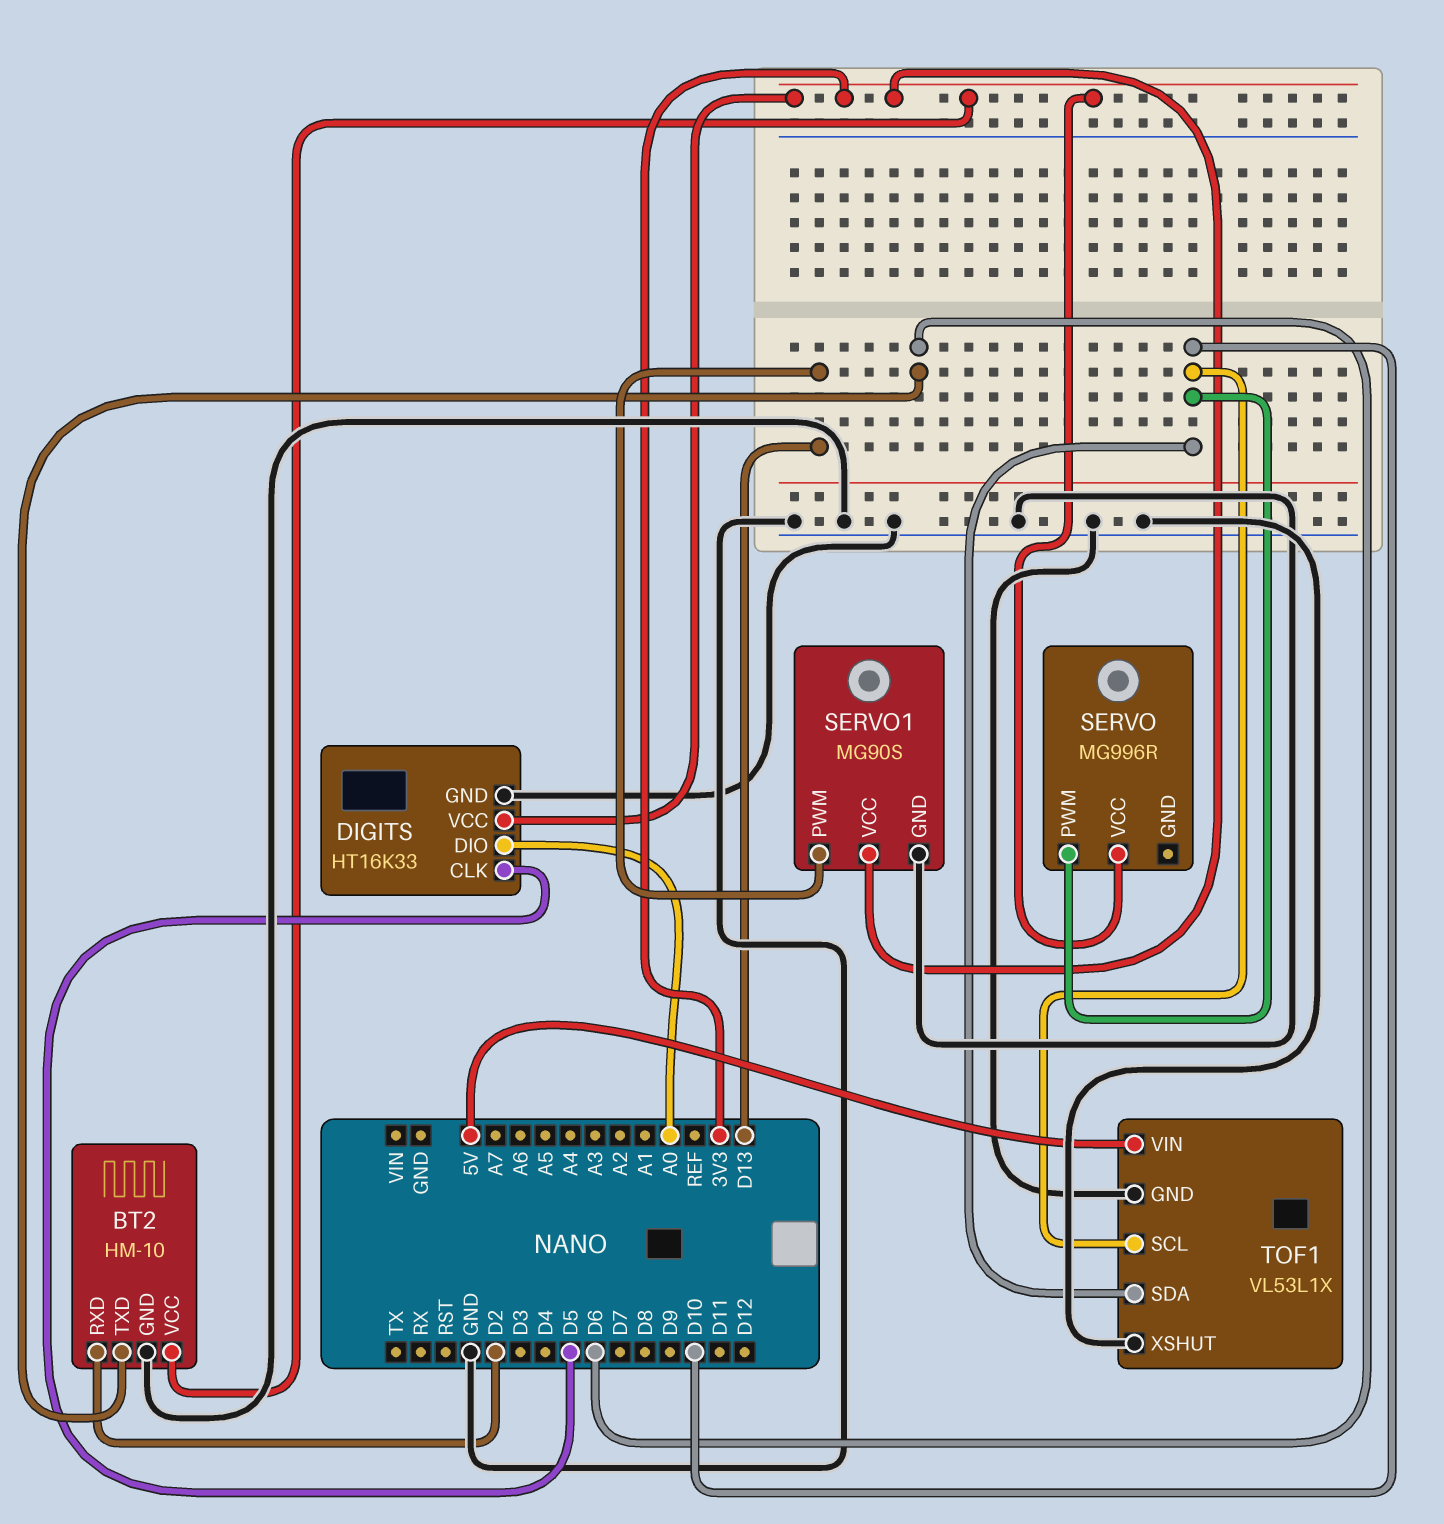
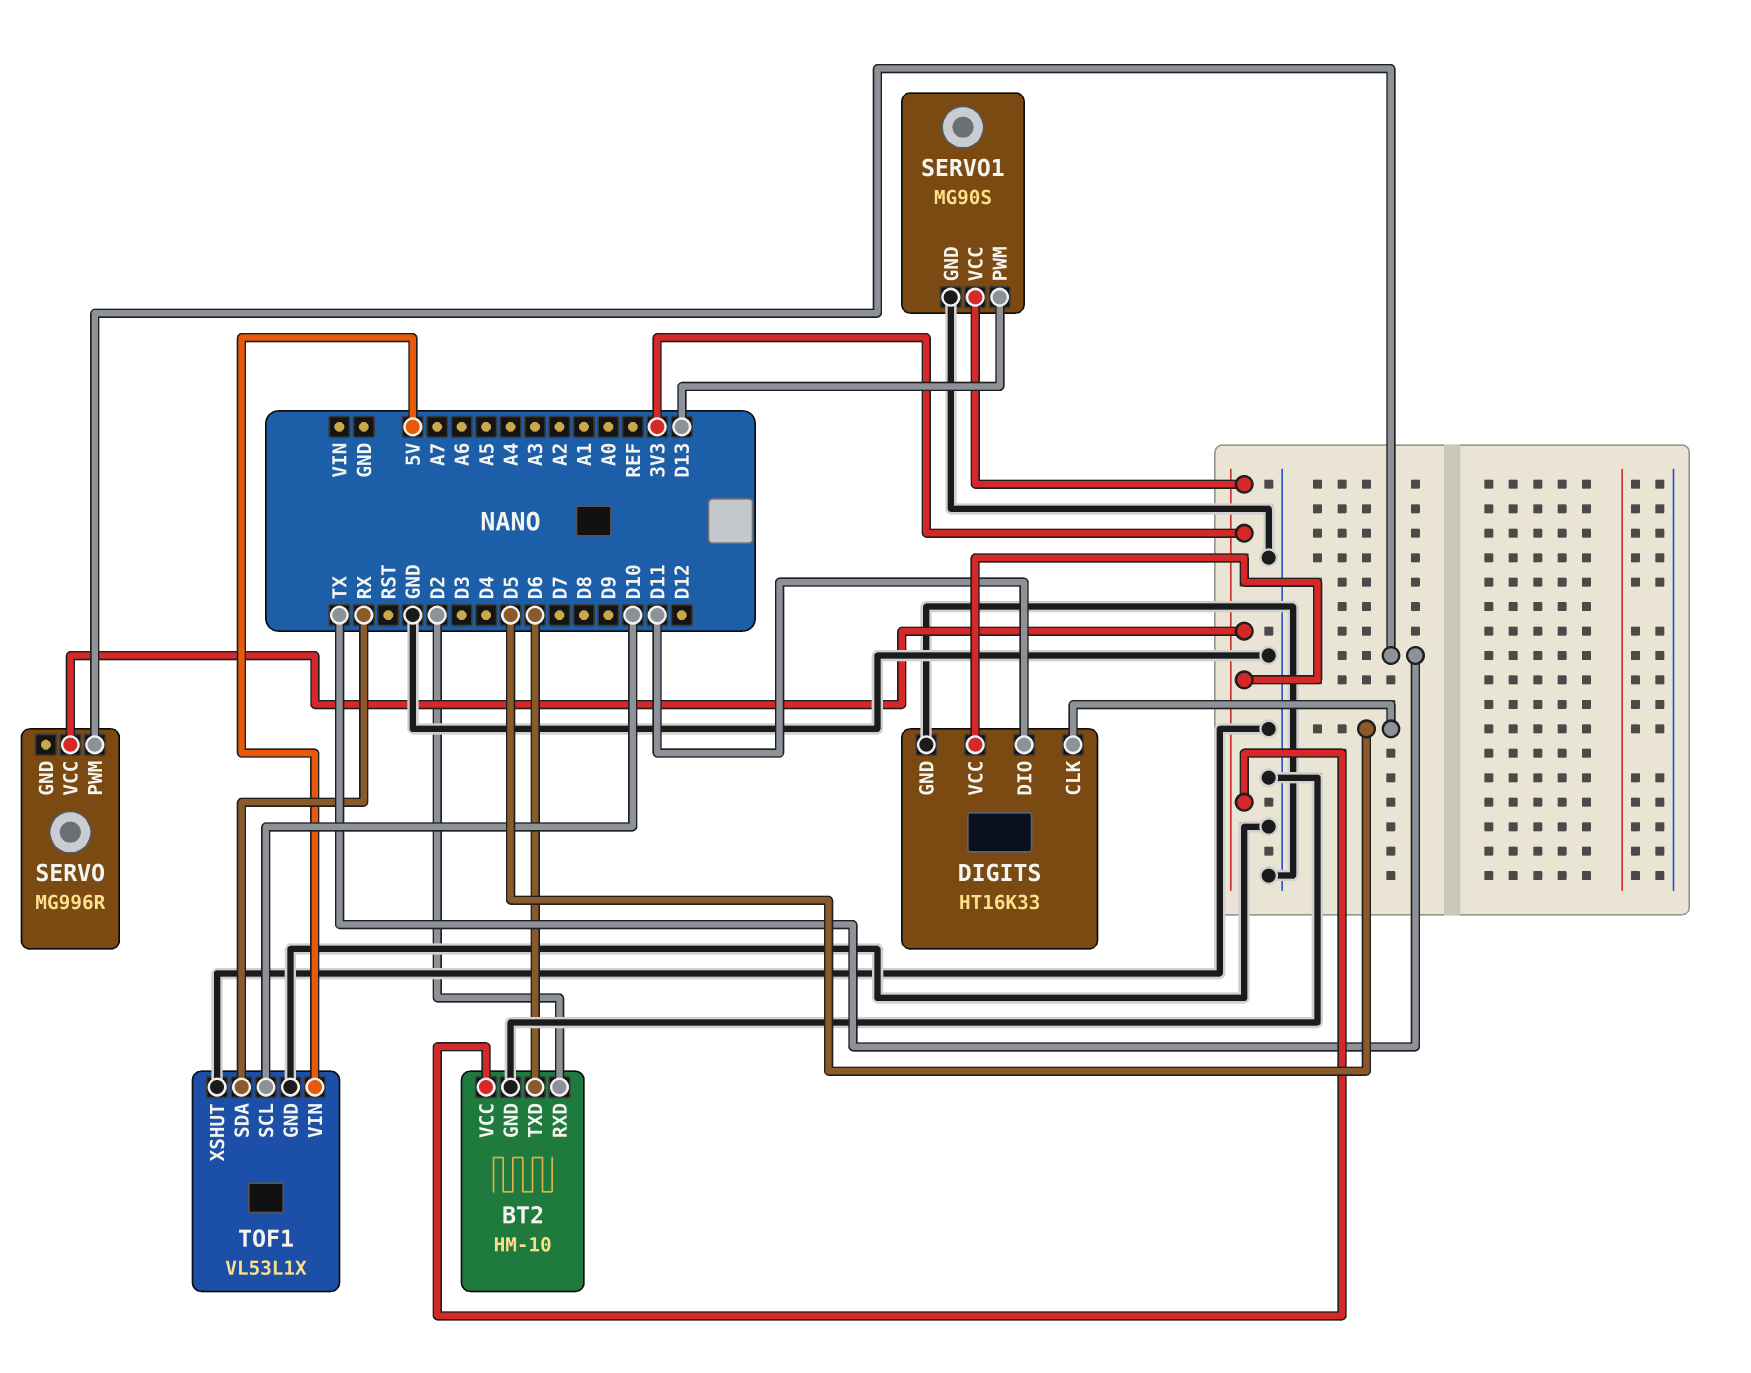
DIGITS pin DIO: A0 -> D11
SERVO pin PWM: D10 -> TX
TOF1 pin SDA: D10 -> RX

